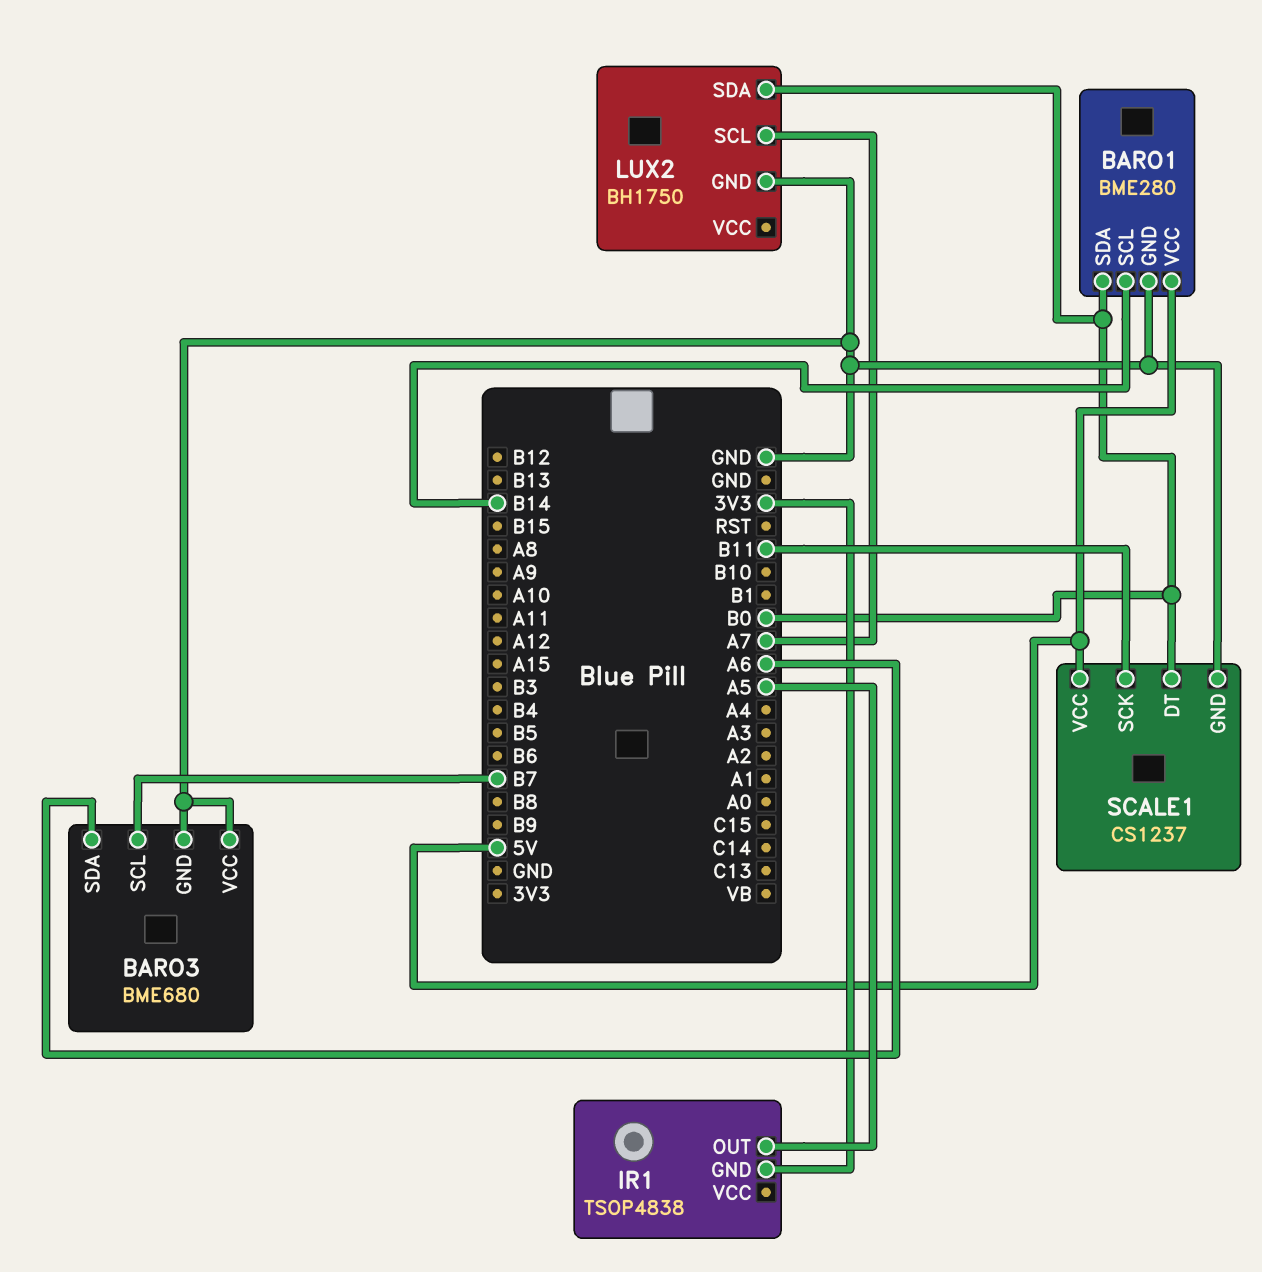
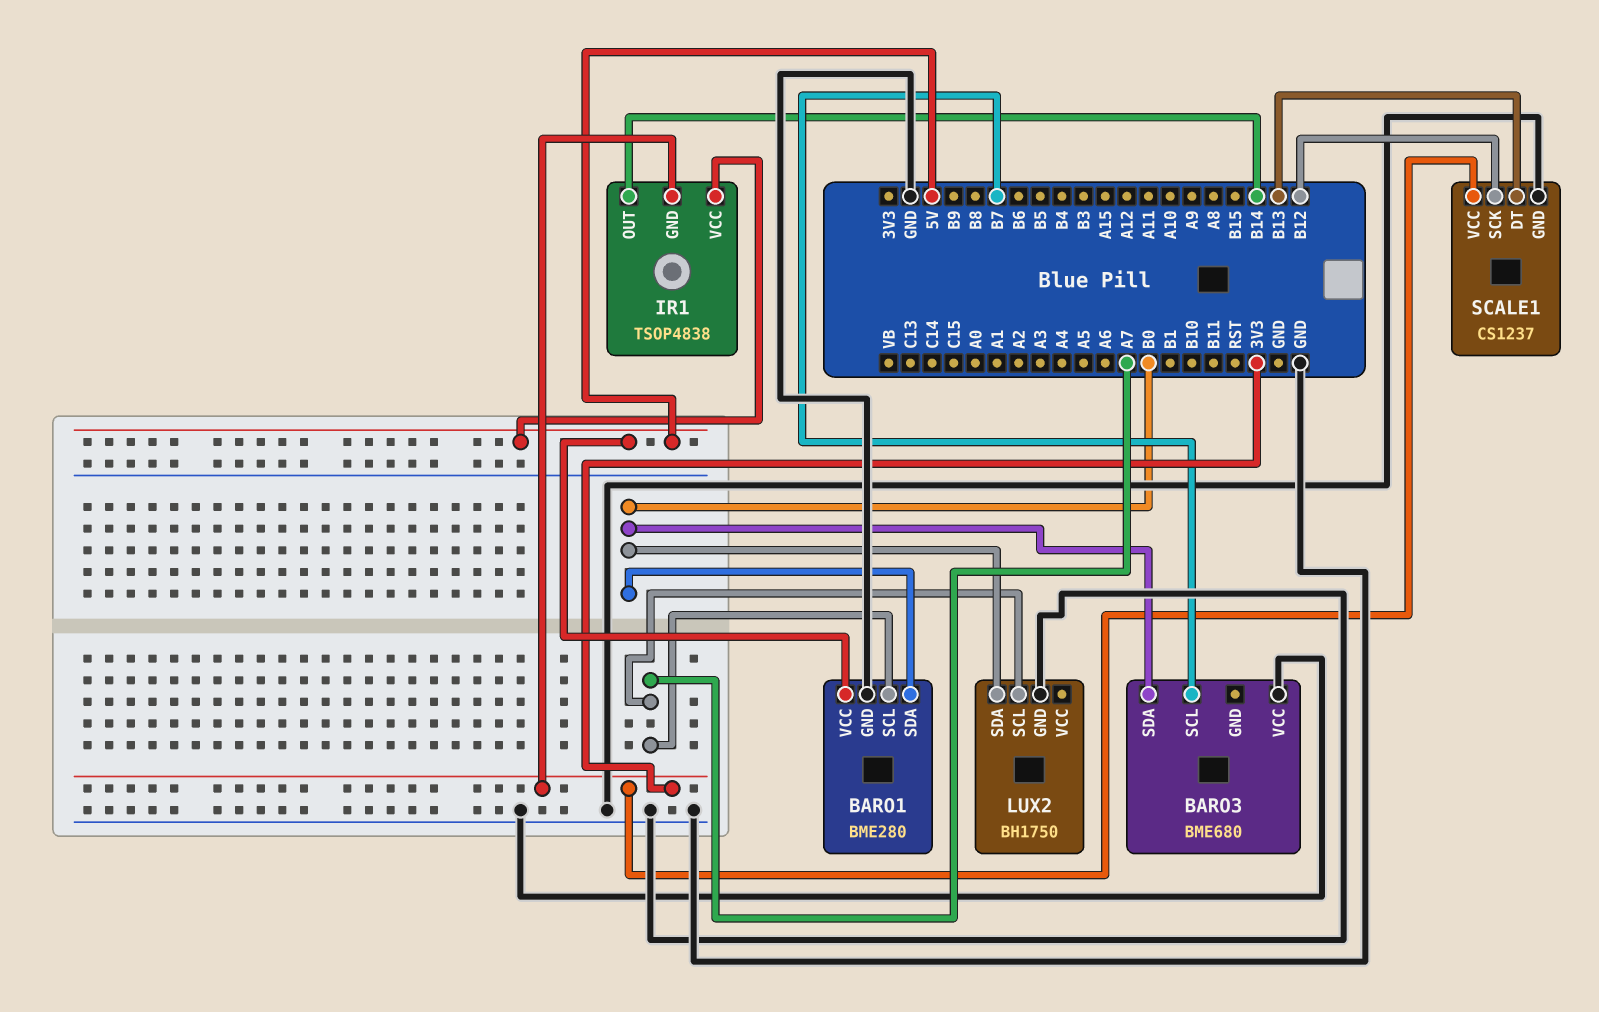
BARO1 pin SCL: B14 -> A7
BARO3 pin GND: GND -> none
BARO3 pin SDA: A6 -> B0
IR1 pin OUT: A5 -> B14
IR1 pin VCC: none -> 5V
SCALE1 pin DT: B0 -> B13
SCALE1 pin SCK: B11 -> B12
SCALE1 pin VCC: 5V -> 3V3

